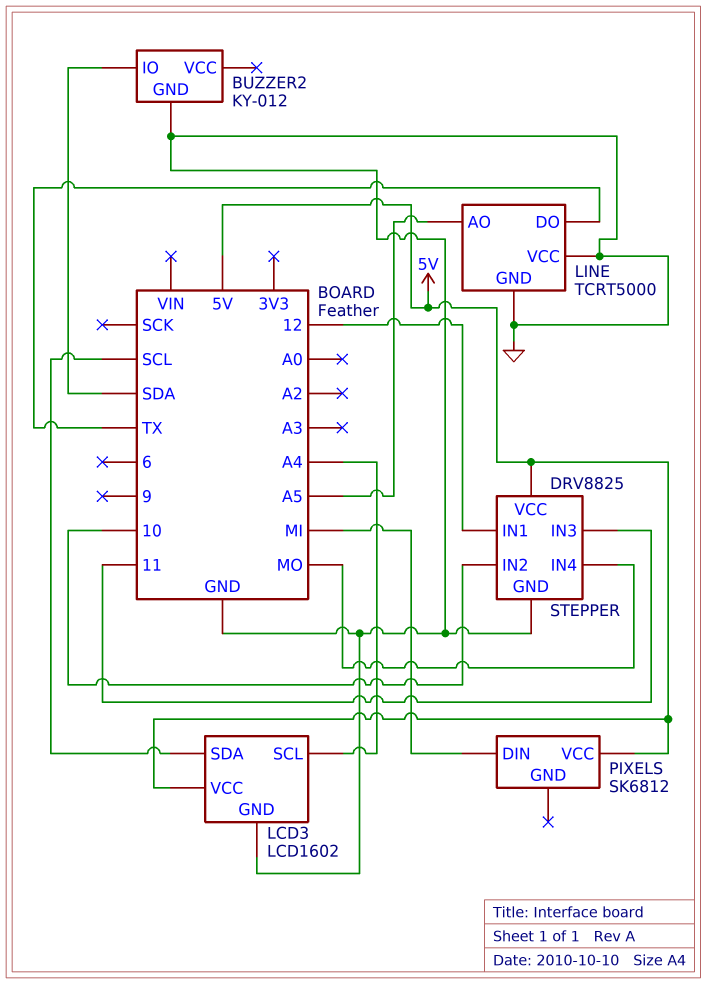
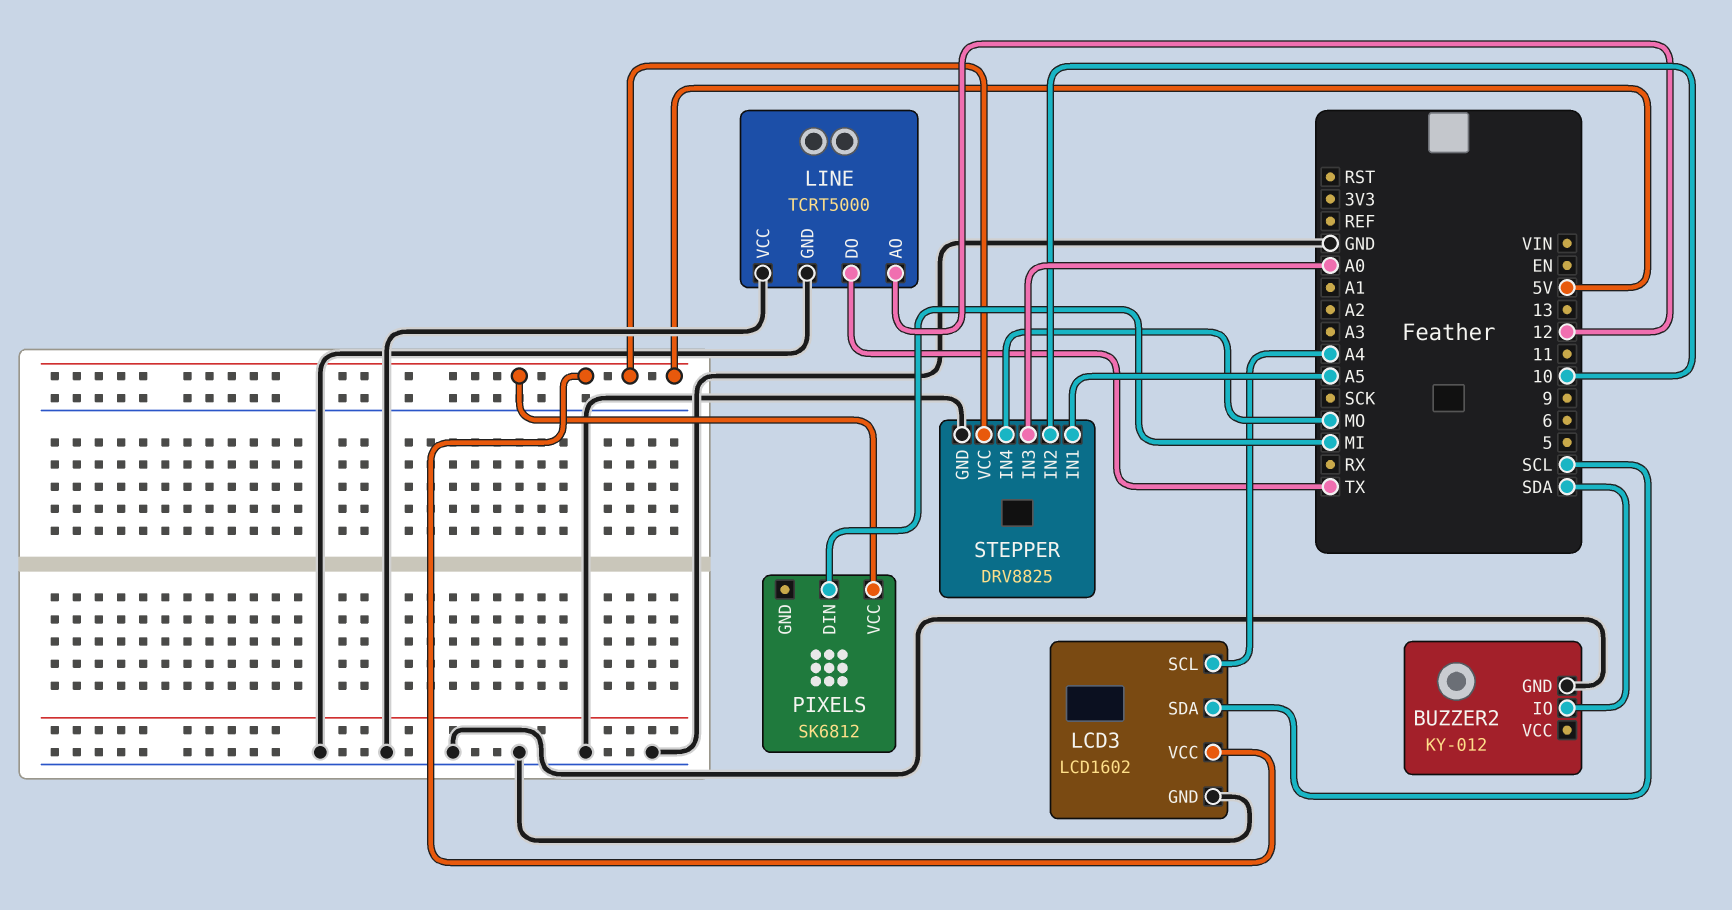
LINE pin AO: A5 -> 12
STEPPER pin IN1: 12 -> A5
STEPPER pin IN3: 11 -> A0

